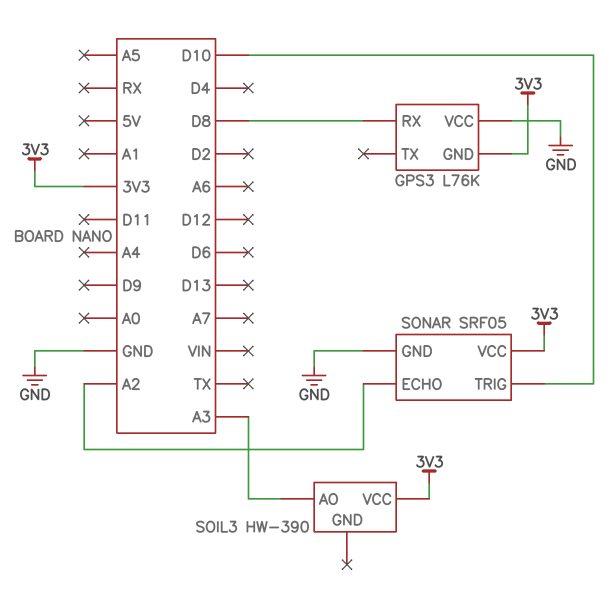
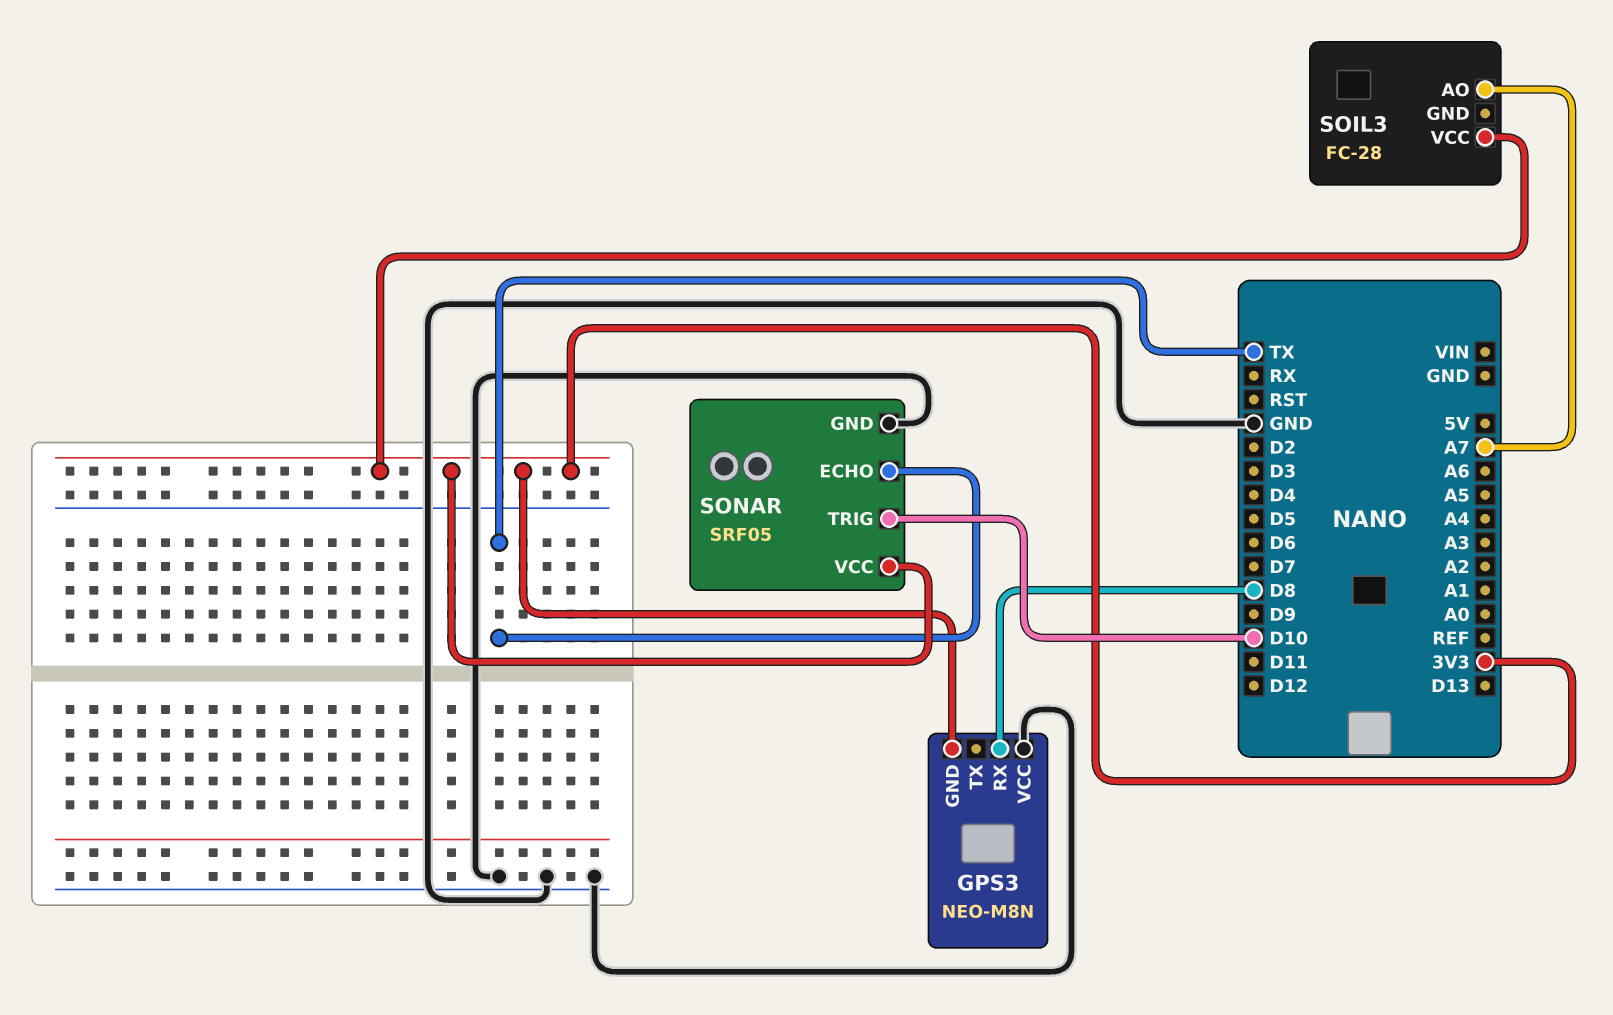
GPS3: L76K -> NEO-M8N
SOIL3: HW-390 -> FC-28
SOIL3 pin AO: A3 -> A7
SONAR pin ECHO: A2 -> TX

